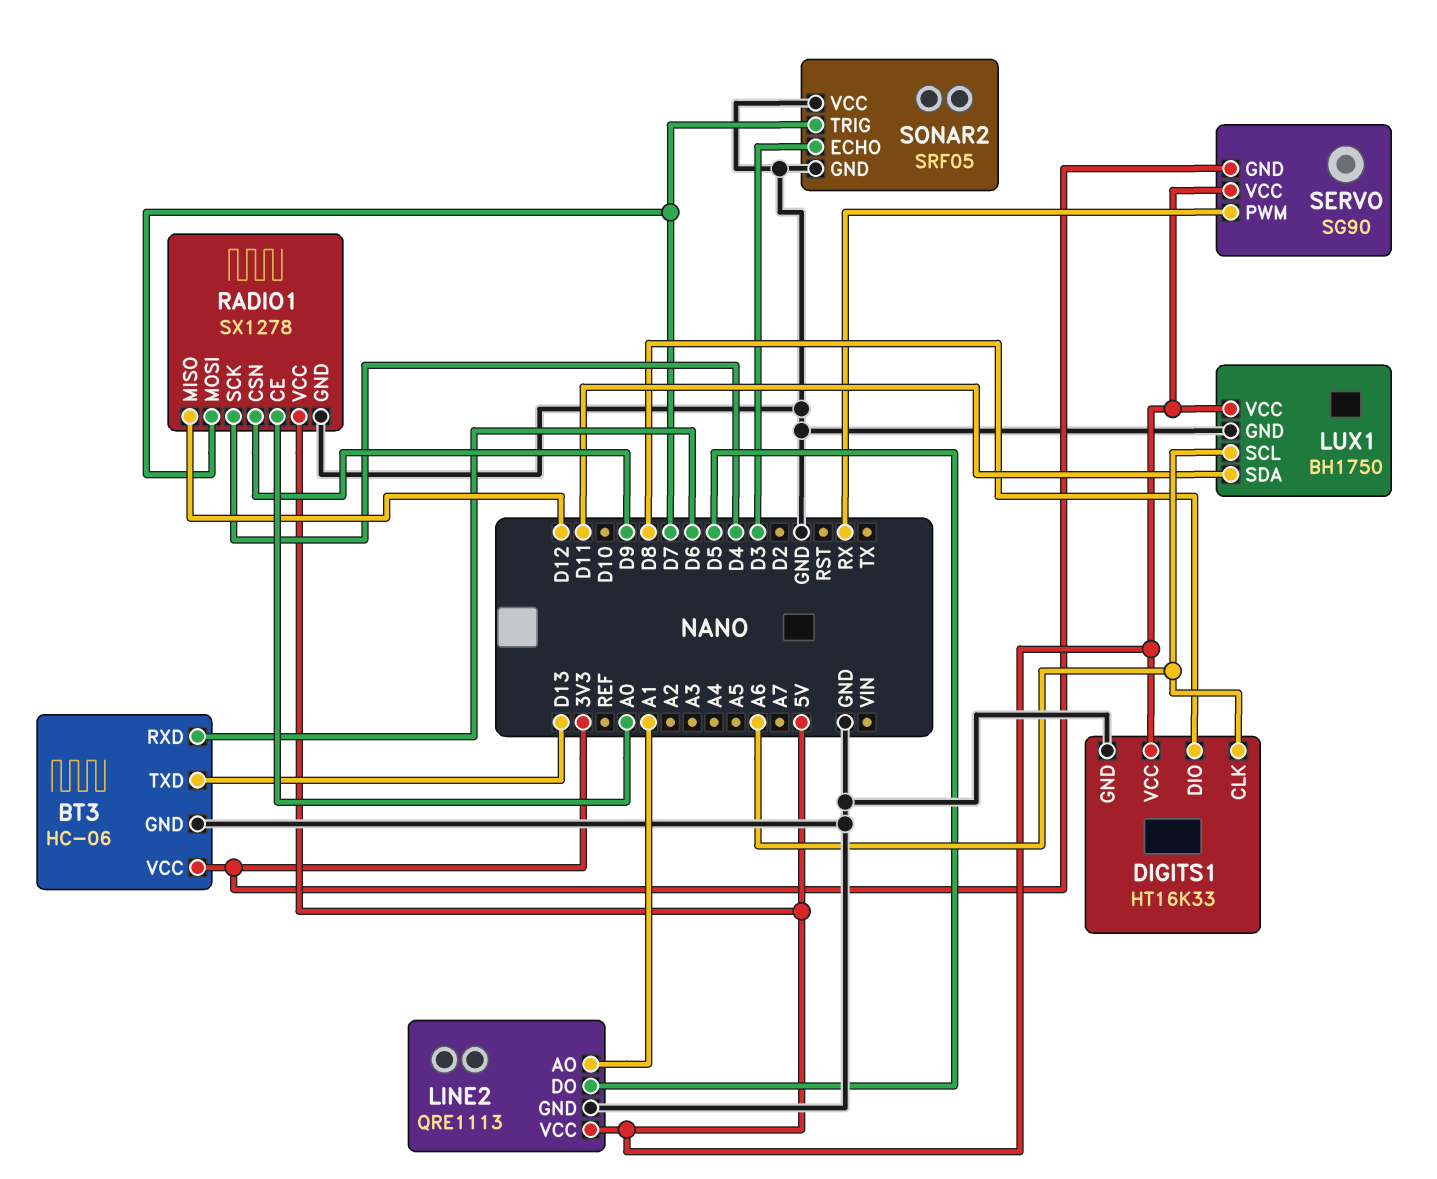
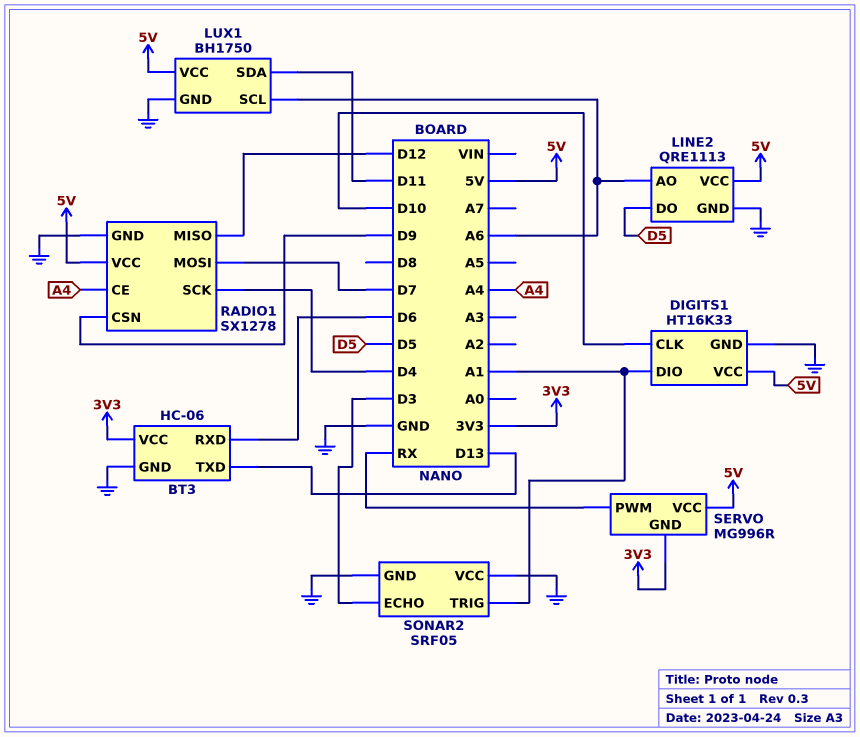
DIGITS1 pin CLK: A6 -> D10
DIGITS1 pin DIO: D8 -> A1
LINE2 pin AO: A1 -> A6
RADIO1 pin CE: A0 -> A4
SERVO: SG90 -> MG996R
SONAR2 pin TRIG: D7 -> A1

